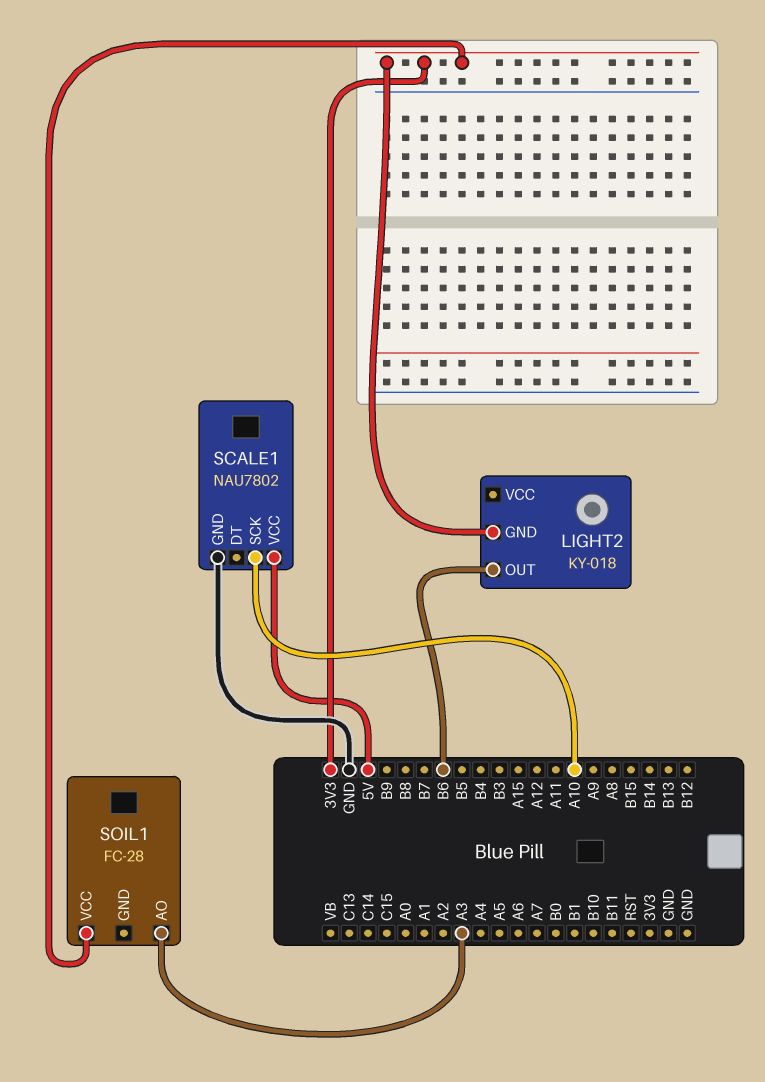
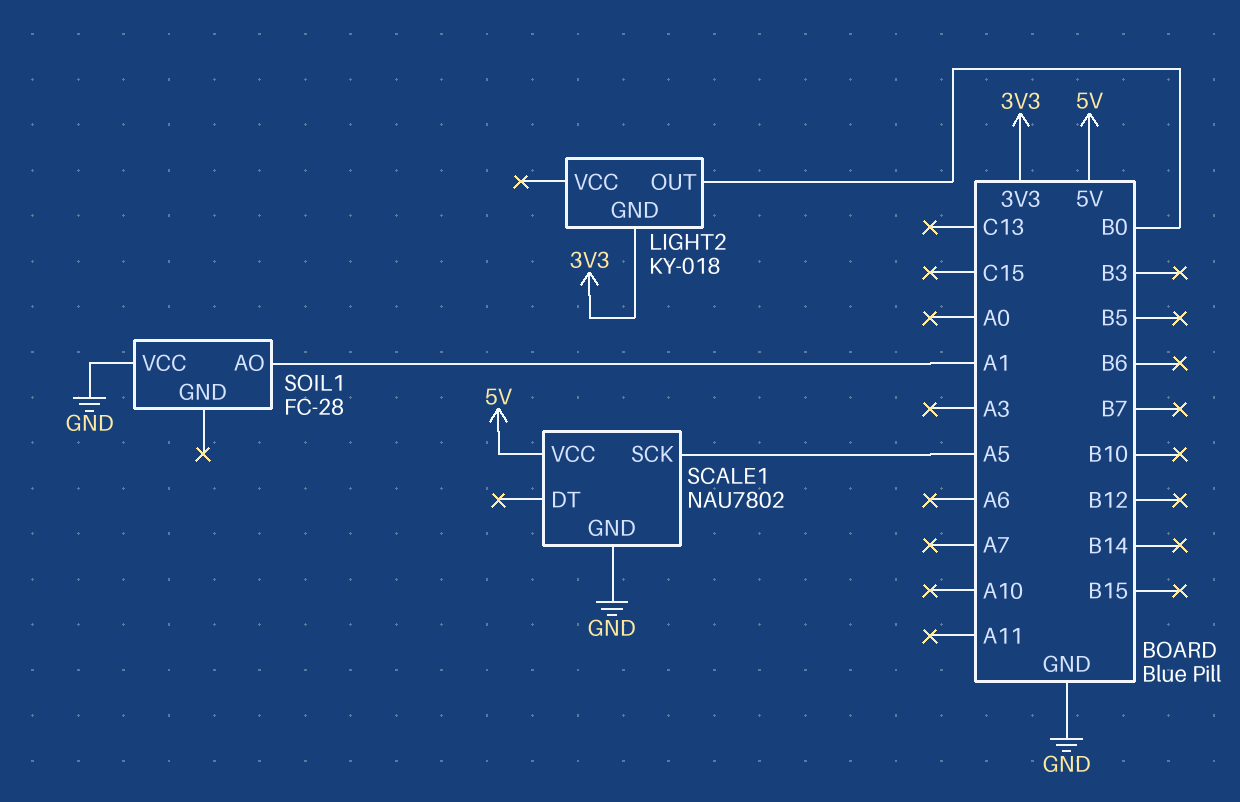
LIGHT2 pin OUT: B6 -> B0
SCALE1 pin SCK: A10 -> A5
SOIL1 pin AO: A3 -> A1
SOIL1 pin VCC: 3V3 -> GND

